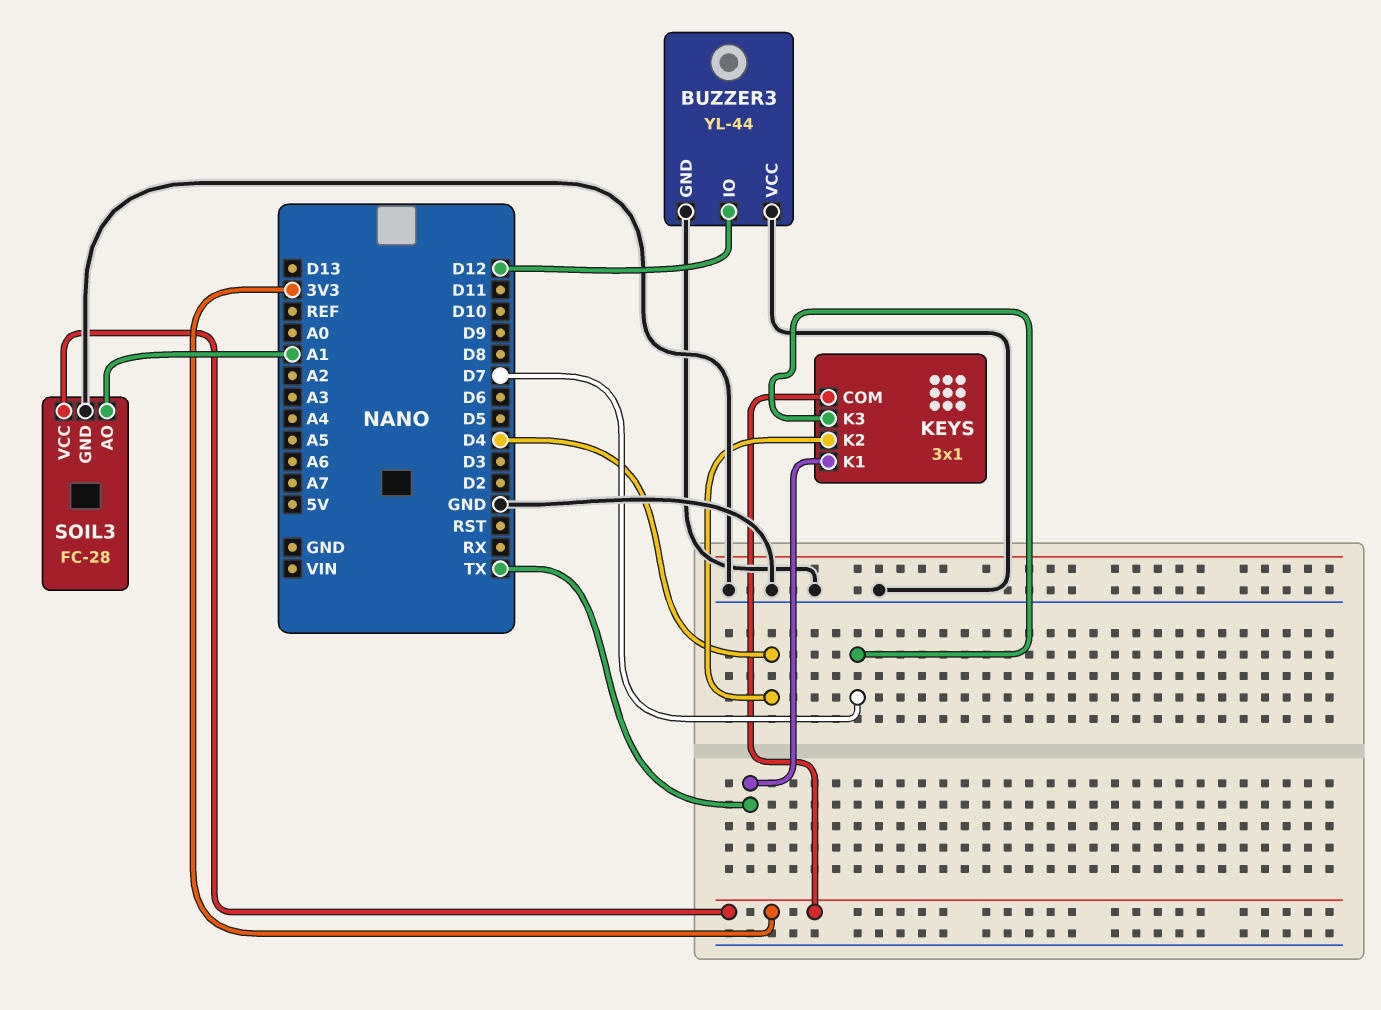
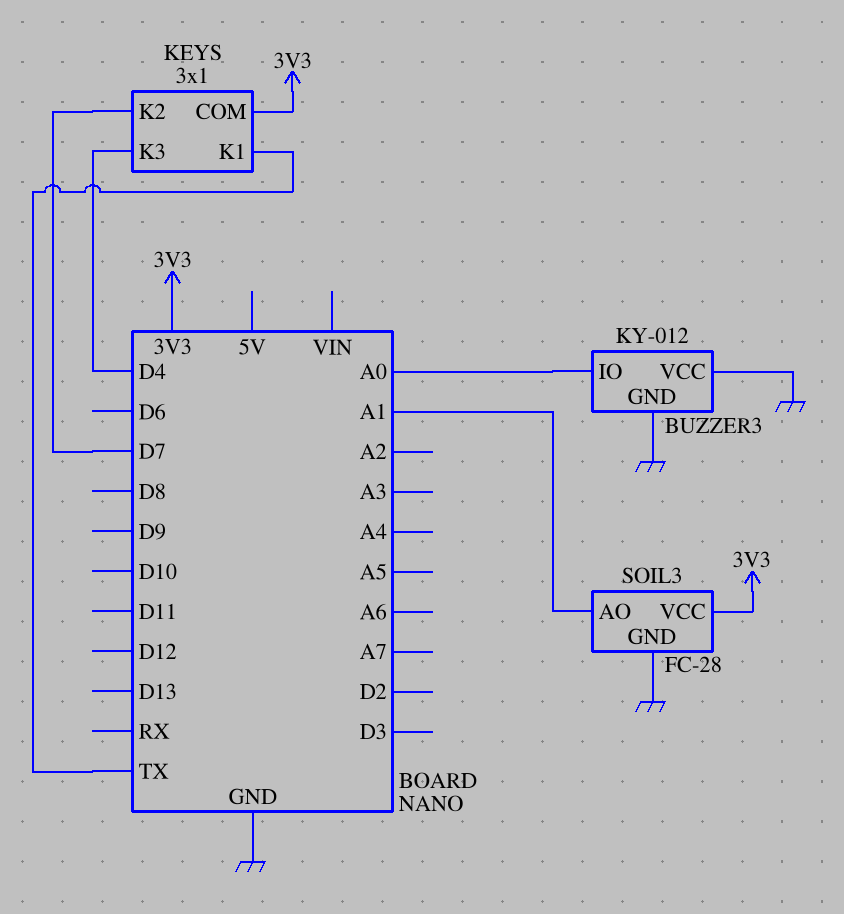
BUZZER3: YL-44 -> KY-012
BUZZER3 pin IO: D12 -> A0
KEYS pin K2: D4 -> D7
KEYS pin K3: D7 -> D4

